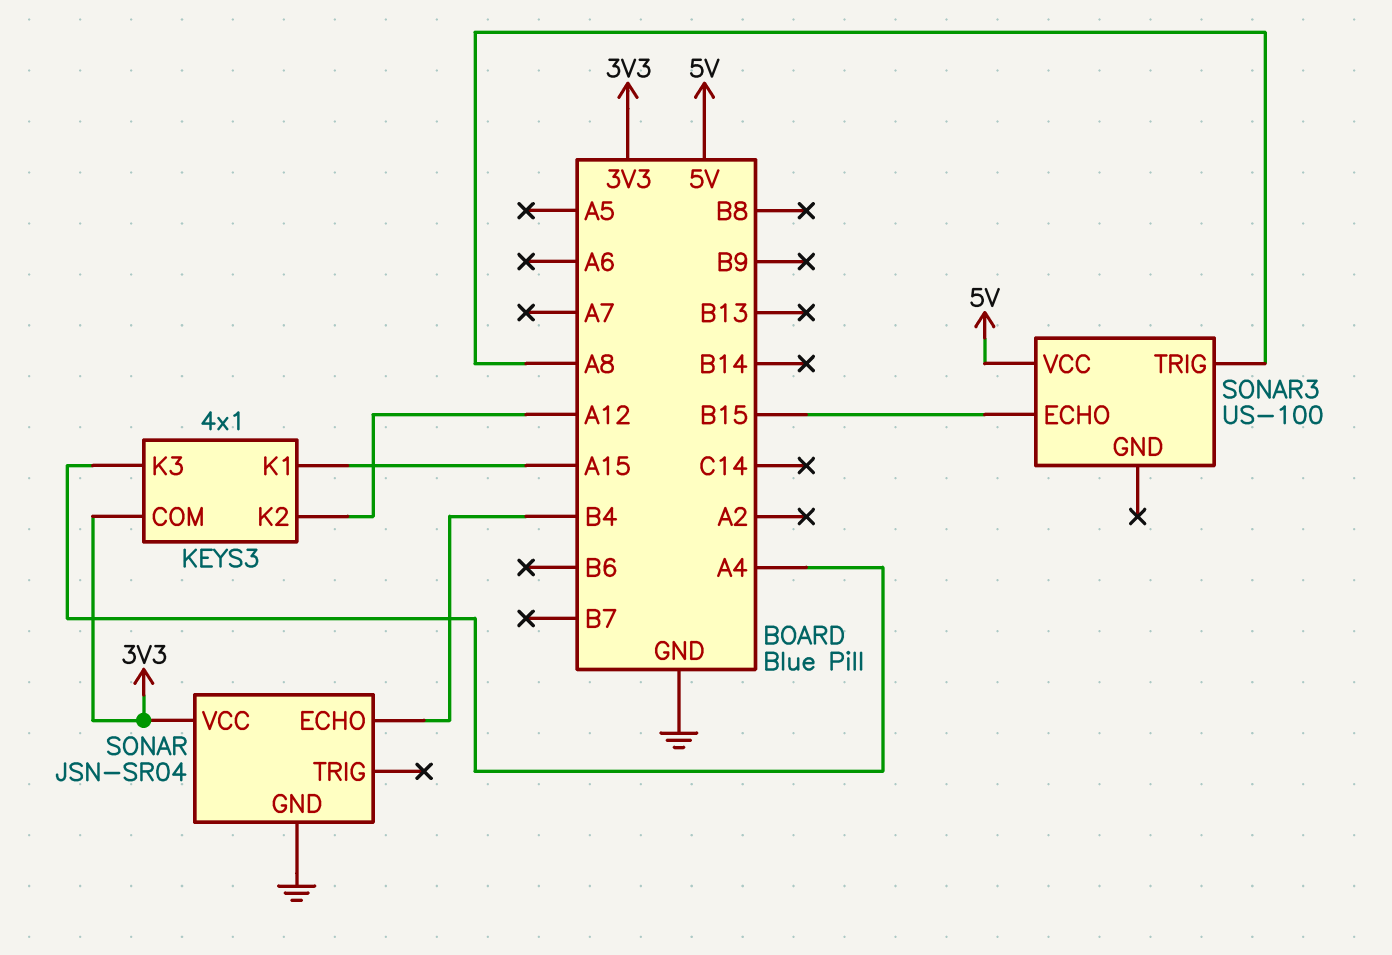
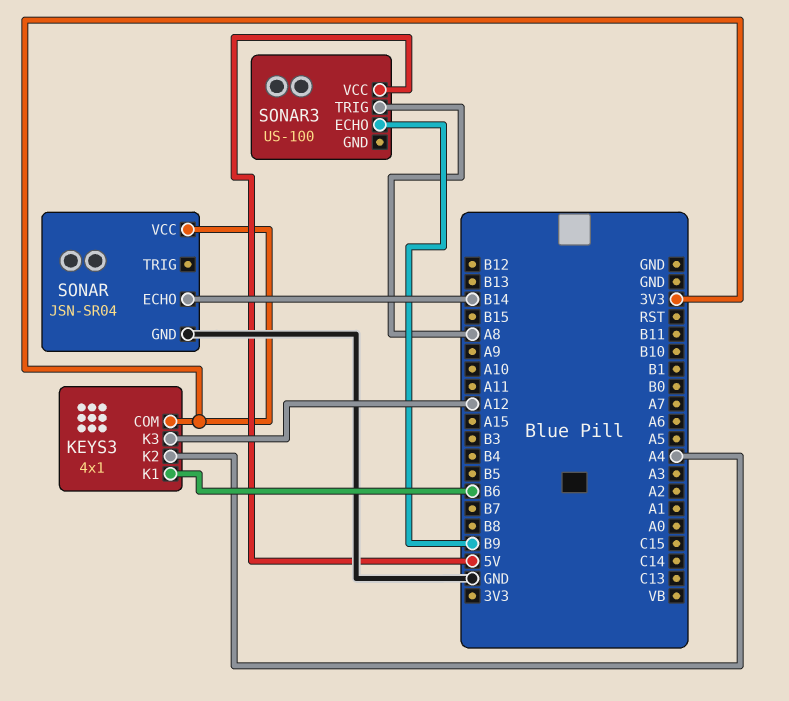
KEYS3 pin K1: A15 -> B6
KEYS3 pin K2: A12 -> A4
KEYS3 pin K3: A4 -> A12
SONAR pin ECHO: B4 -> B14
SONAR3 pin ECHO: B15 -> B9

